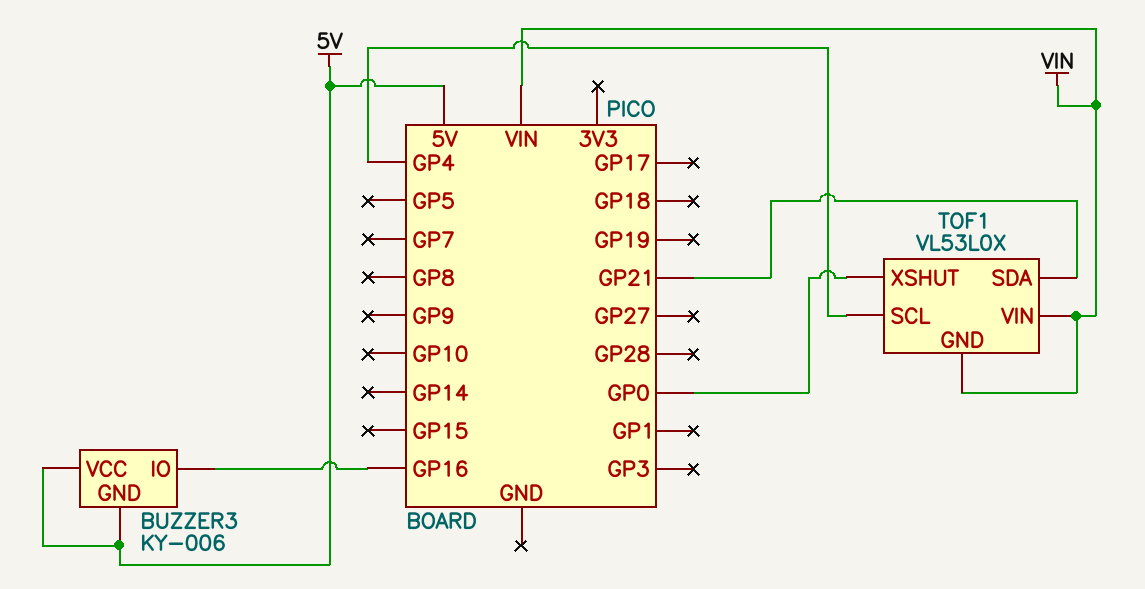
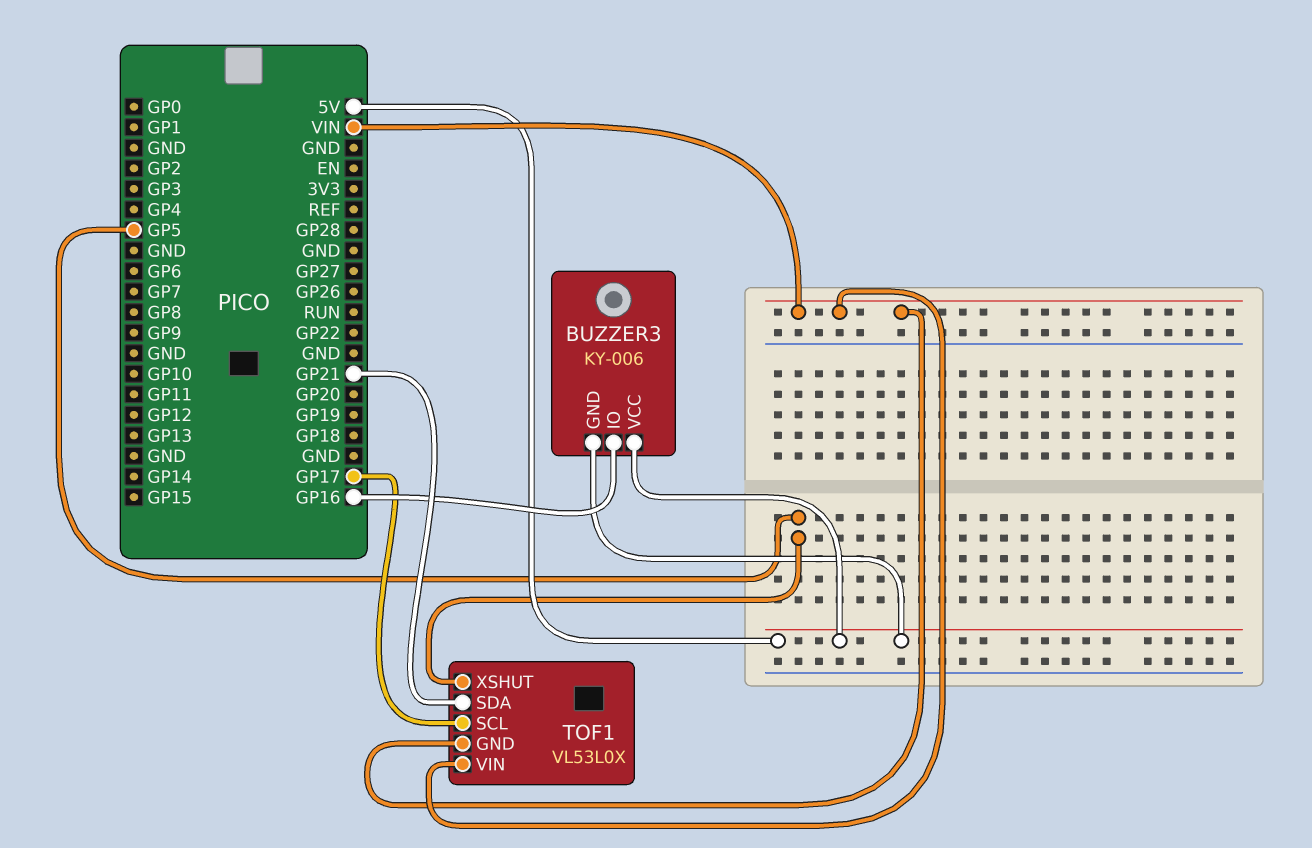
TOF1 pin SCL: GP4 -> GP17
TOF1 pin XSHUT: GP0 -> GP5

